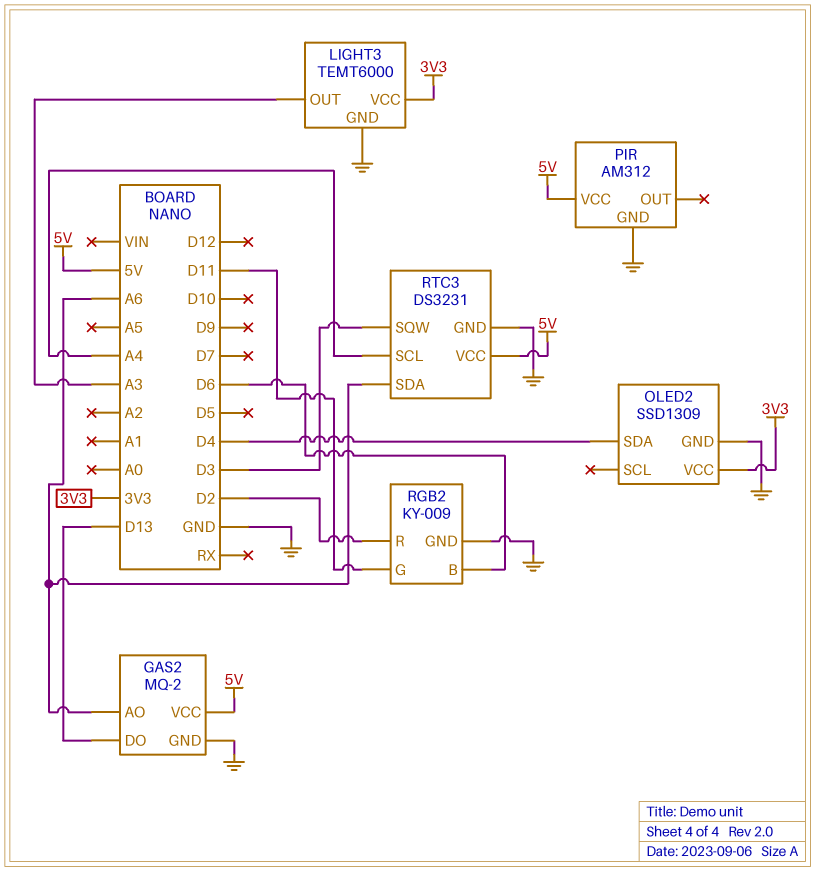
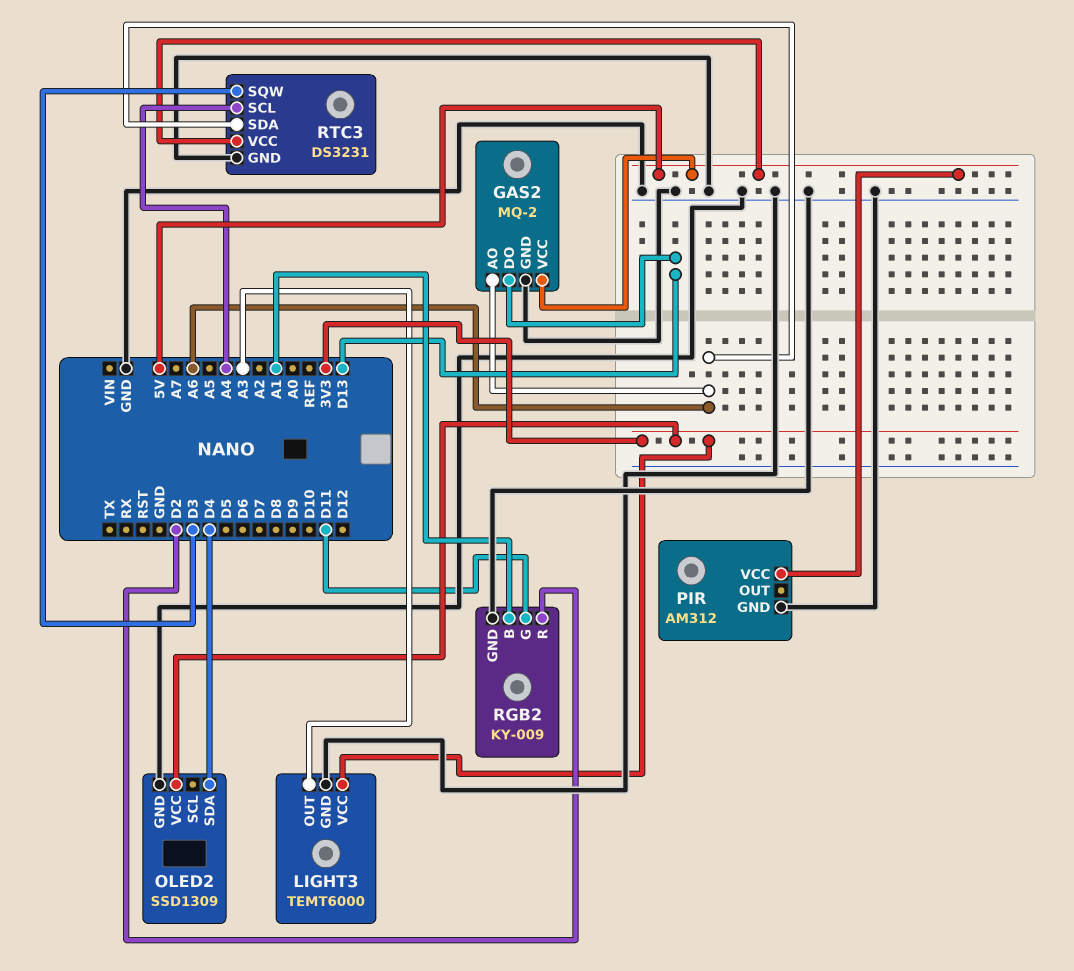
RGB2 pin B: D6 -> A1

